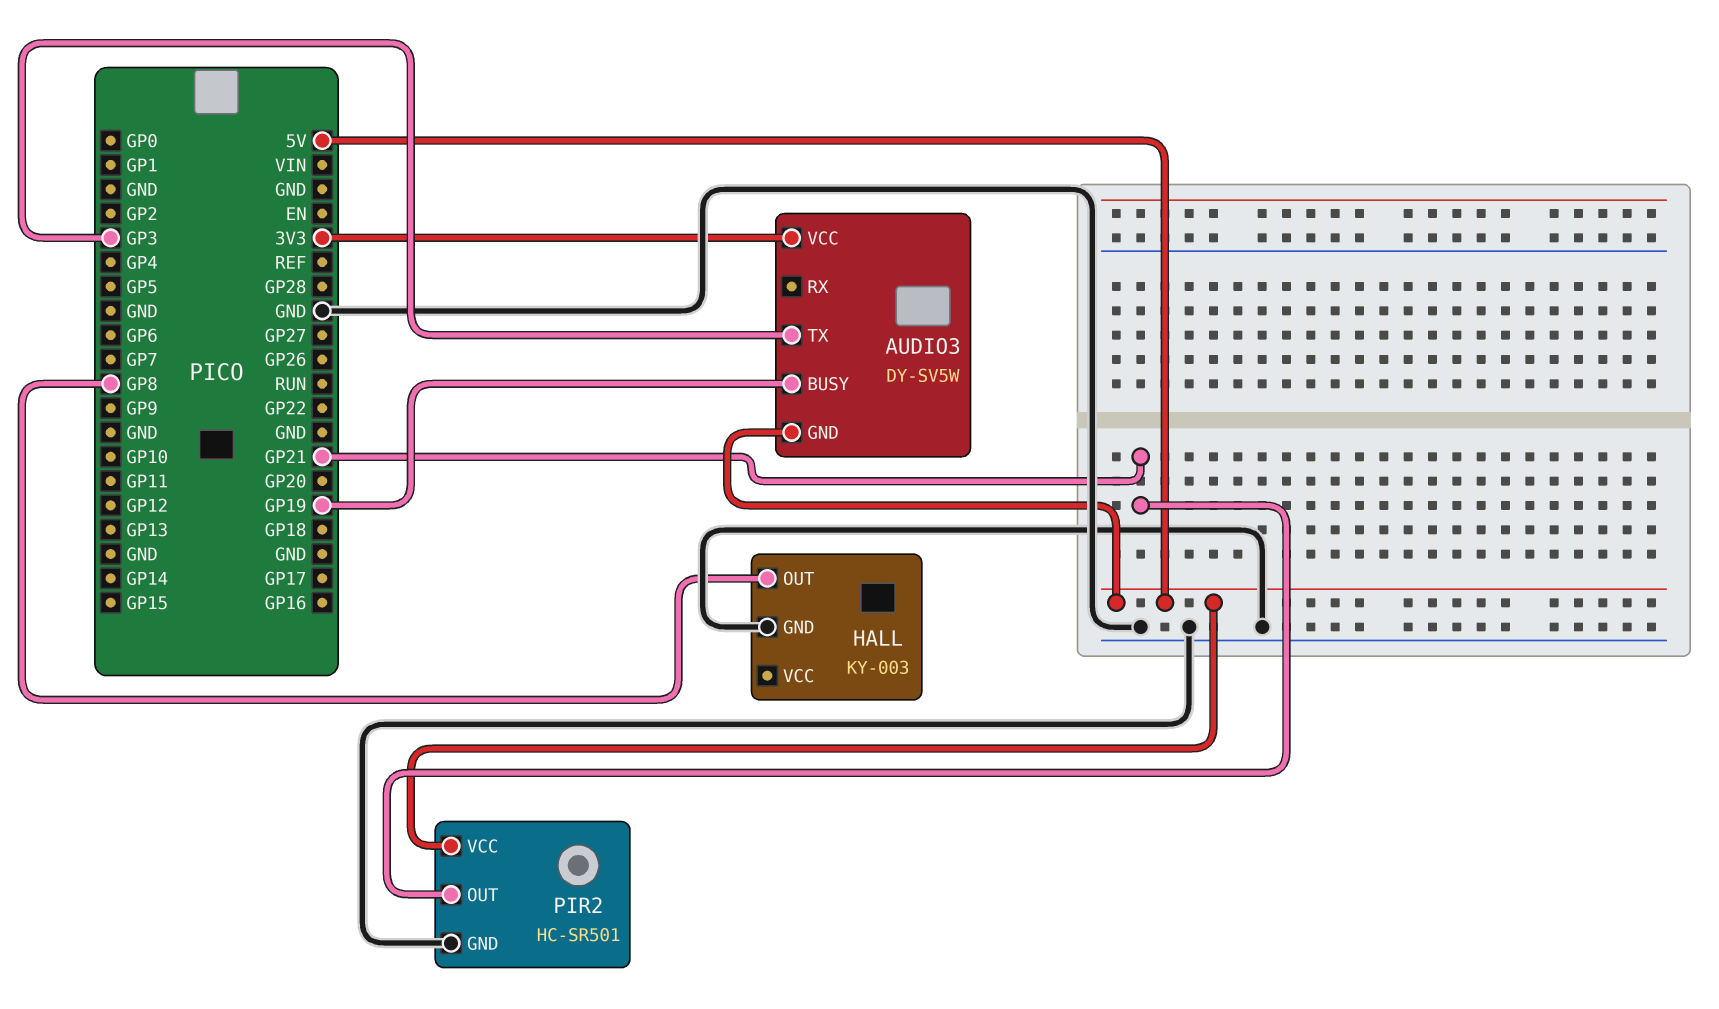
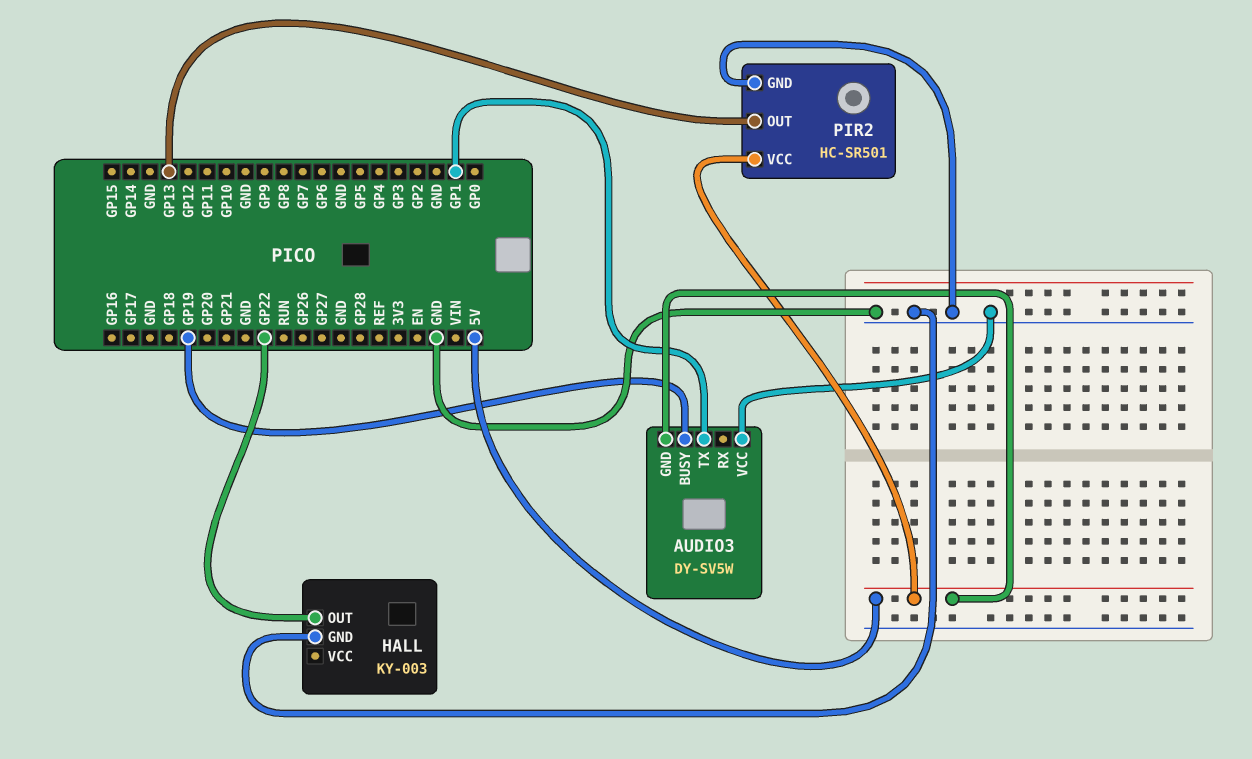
AUDIO3 pin TX: GP3 -> GP1
AUDIO3 pin VCC: 3V3 -> GND
HALL pin OUT: GP8 -> GP22
PIR2 pin OUT: GP21 -> GP13

